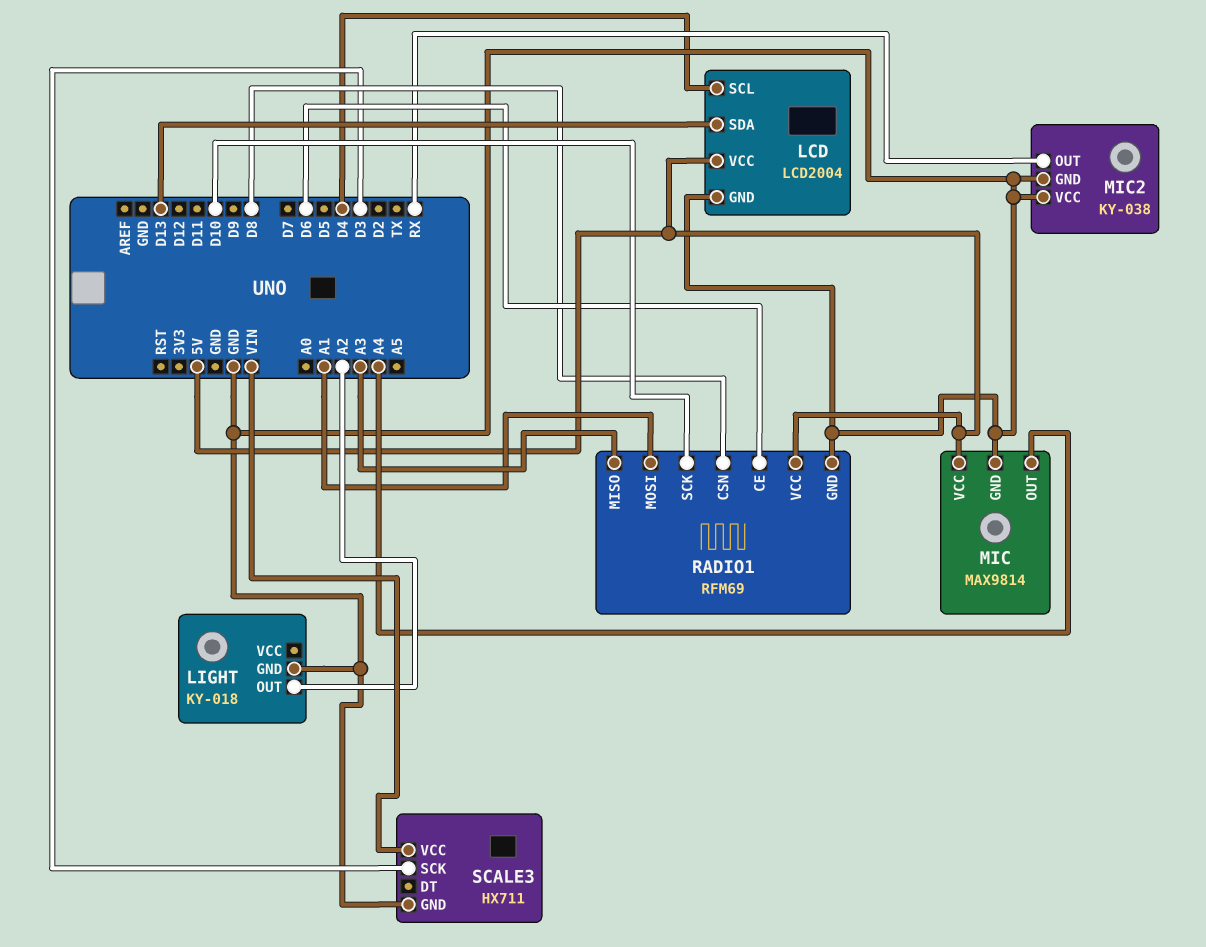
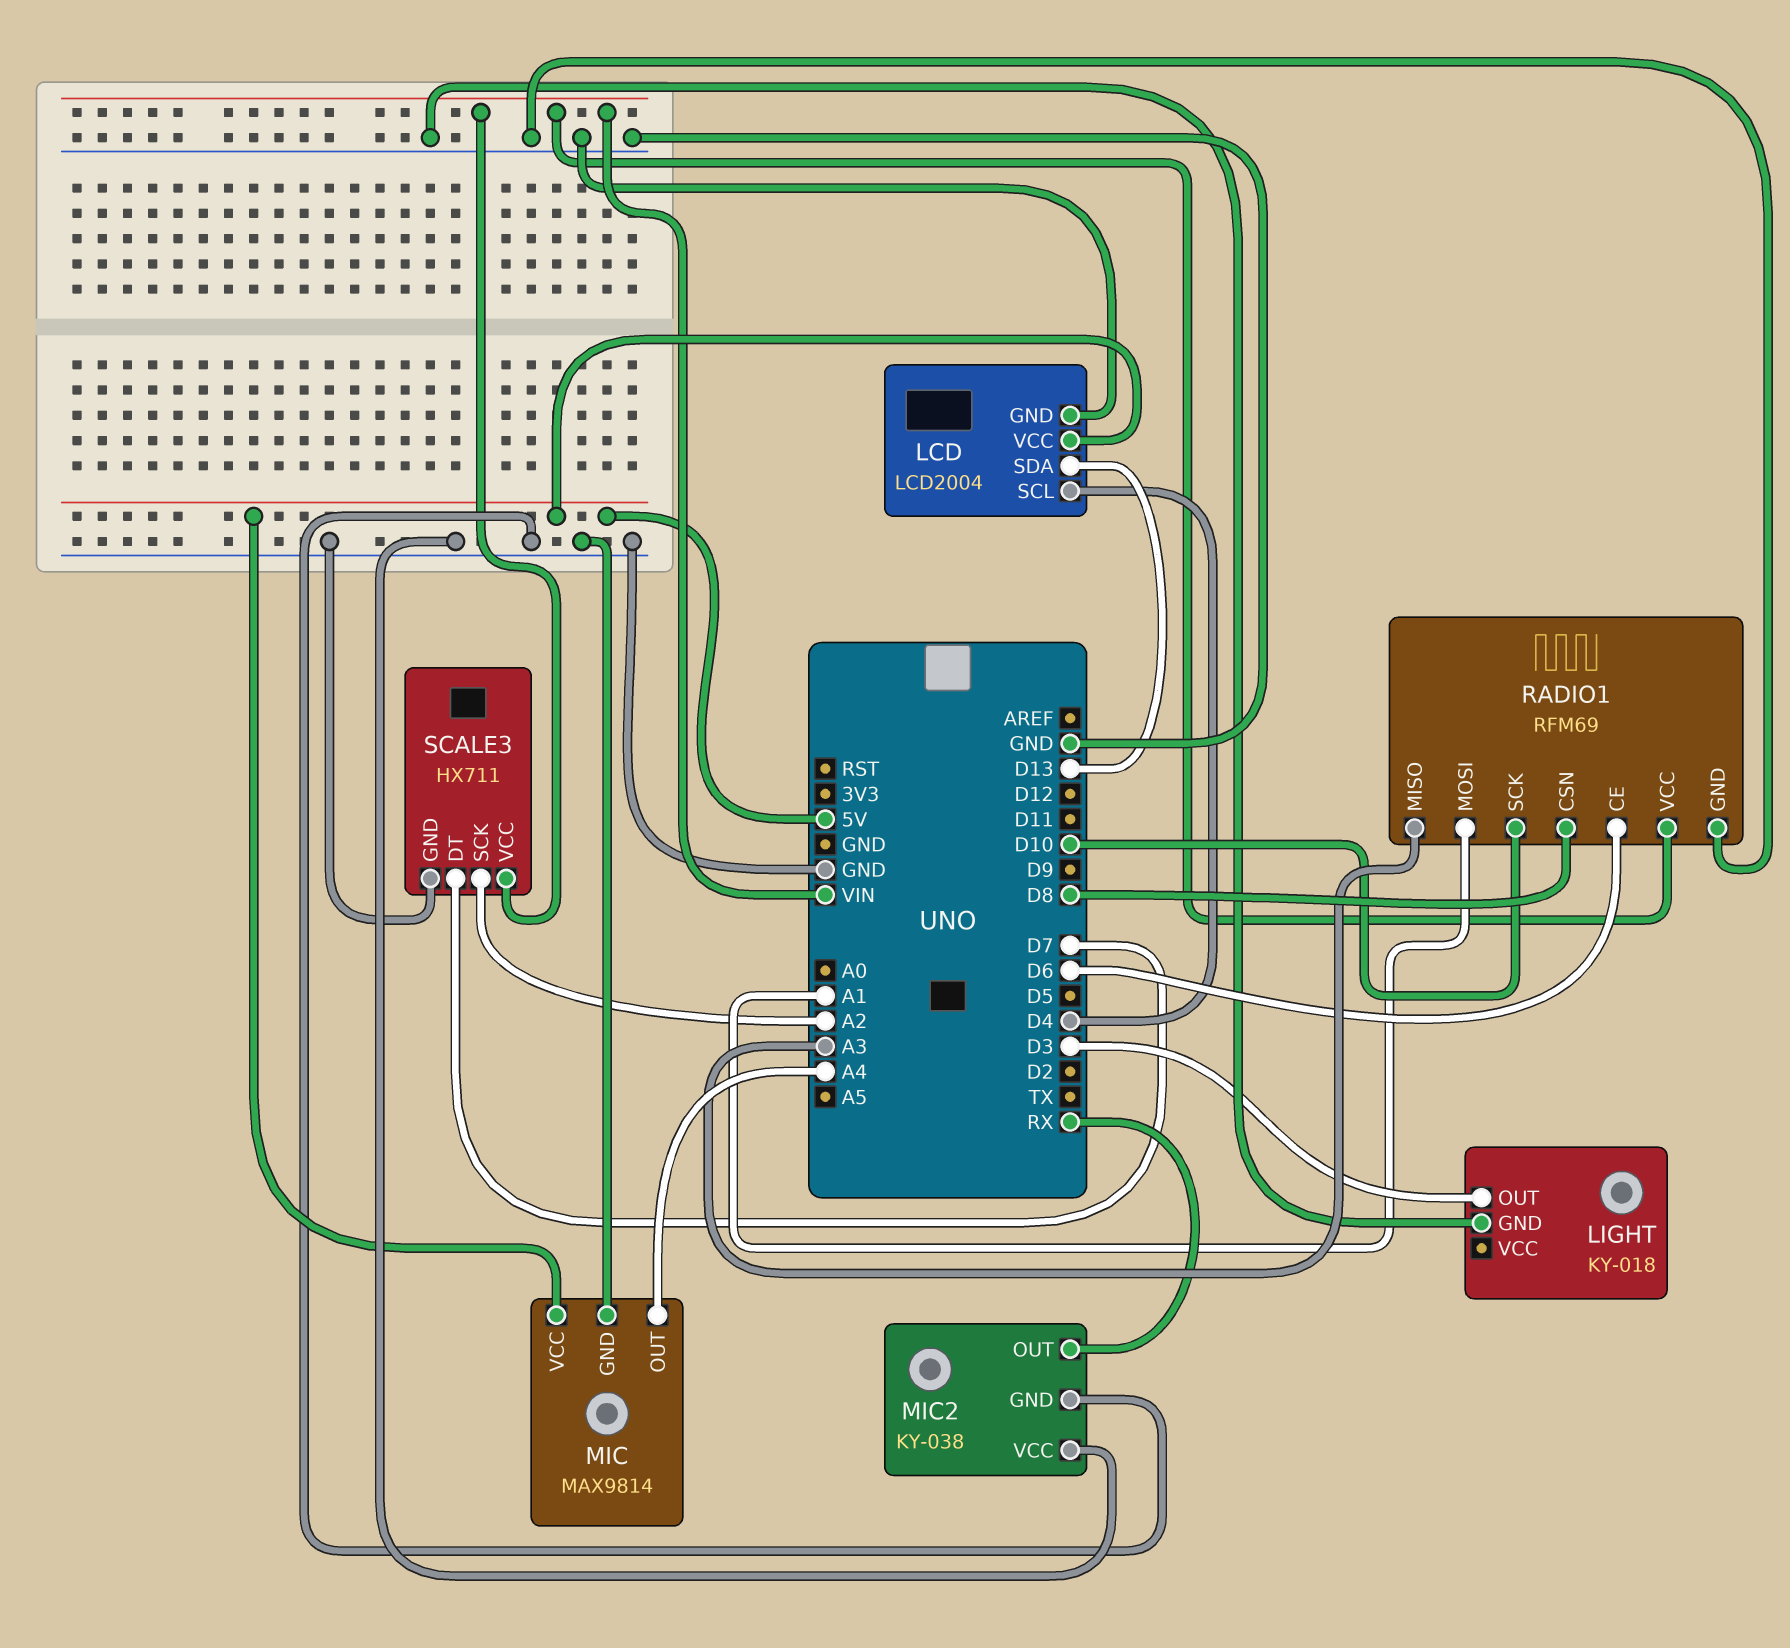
LIGHT pin OUT: A2 -> D3
RADIO1 pin VCC: 5V -> VIN
SCALE3 pin DT: none -> D7
SCALE3 pin SCK: D3 -> A2

